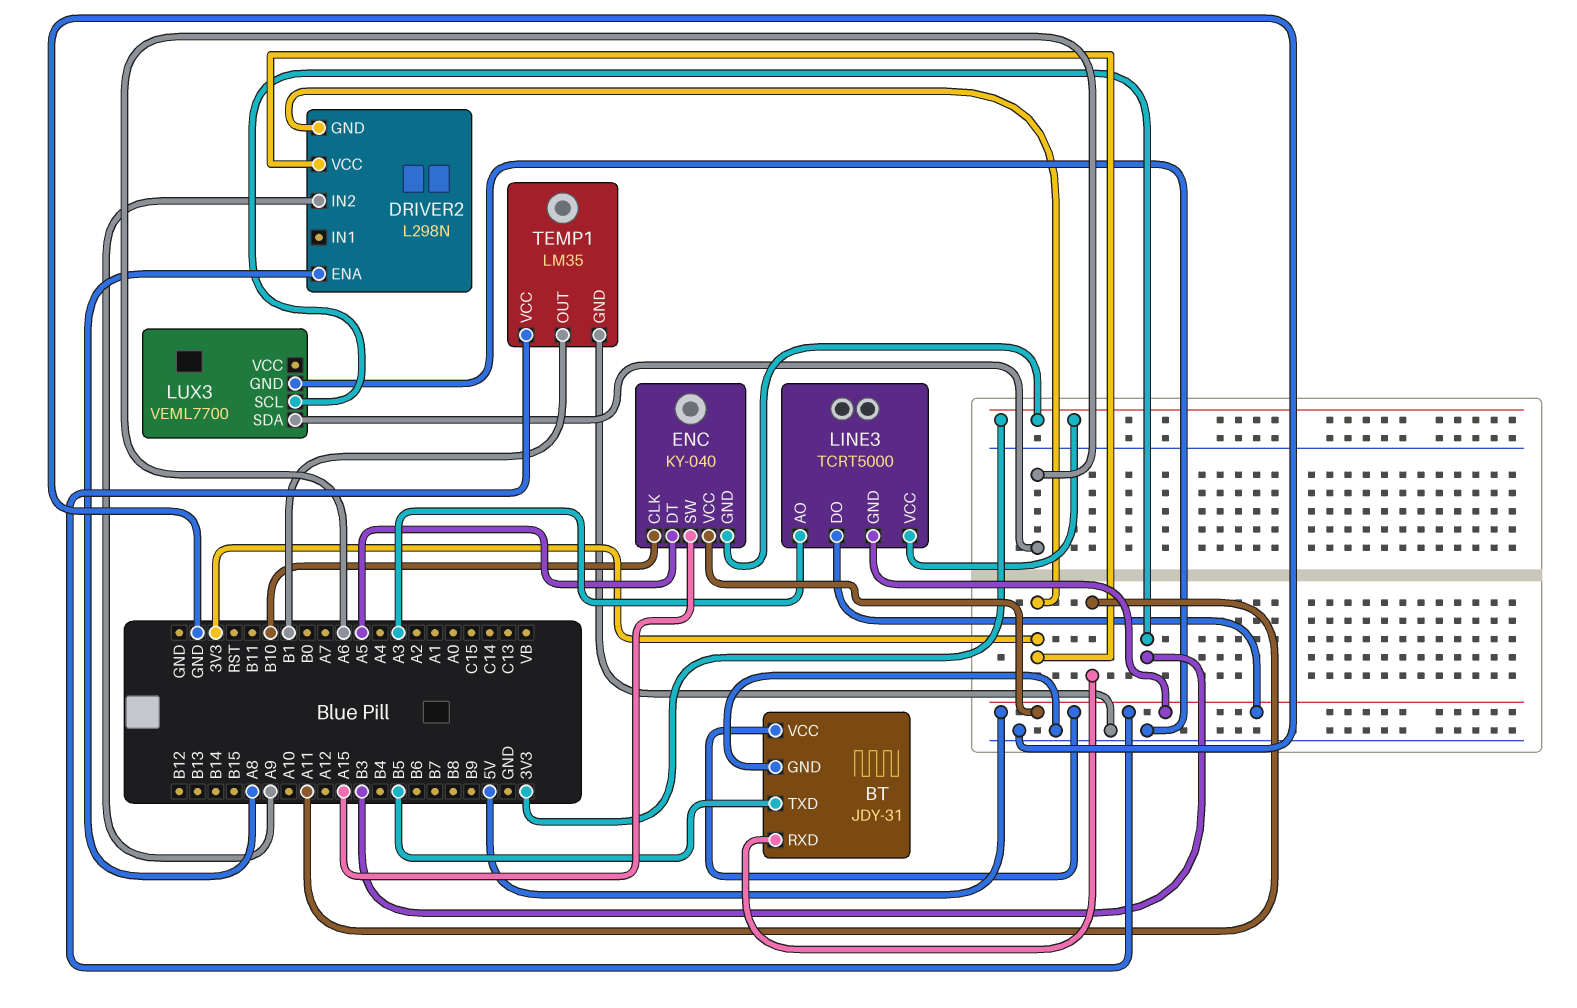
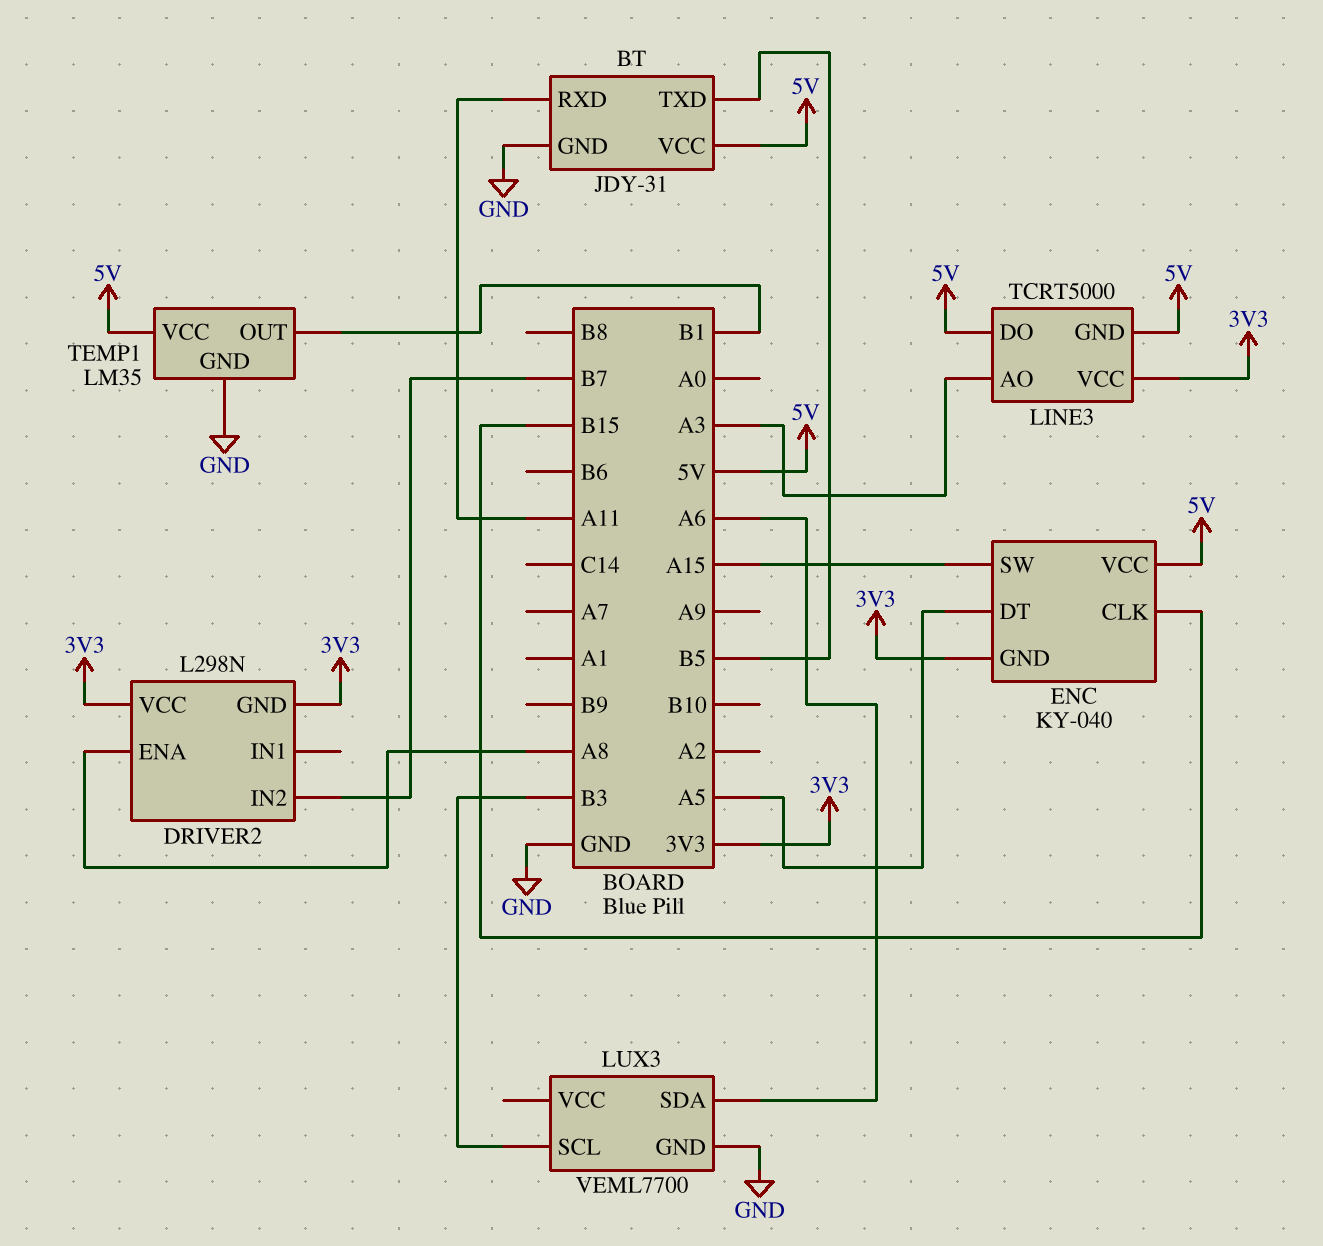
DRIVER2 pin IN2: A9 -> B7
ENC pin CLK: B10 -> B15

